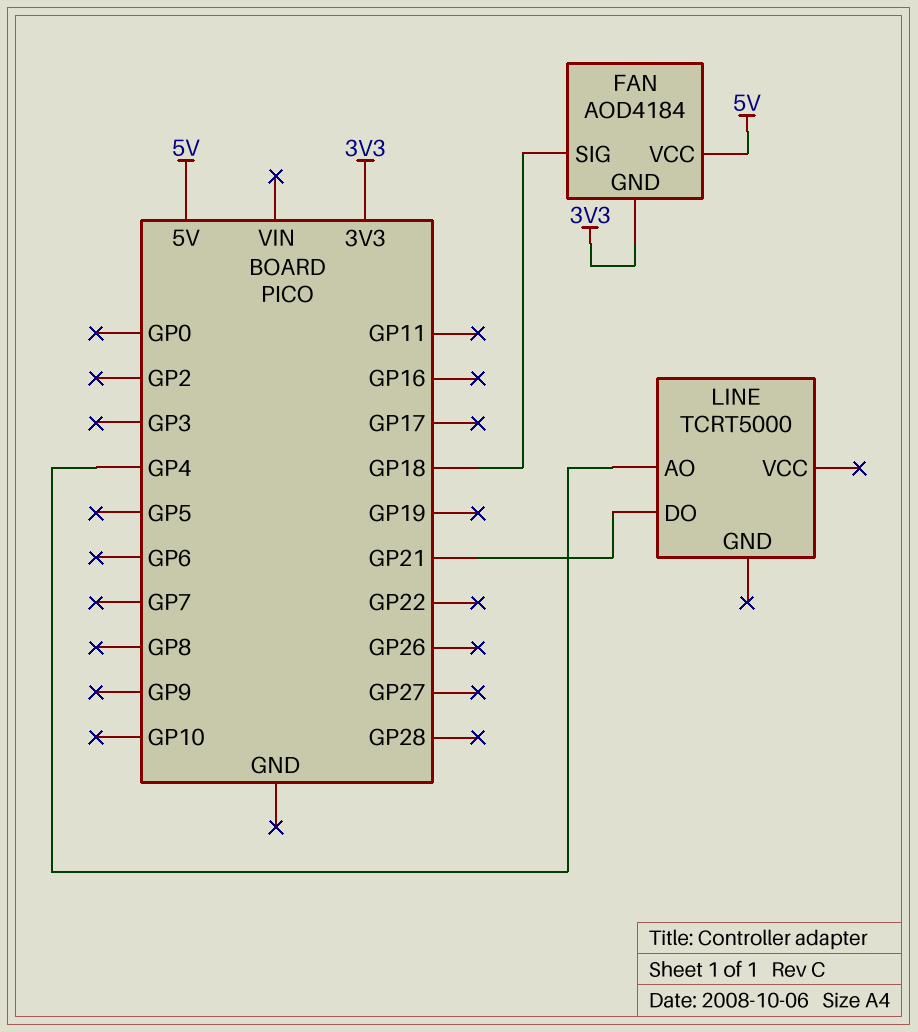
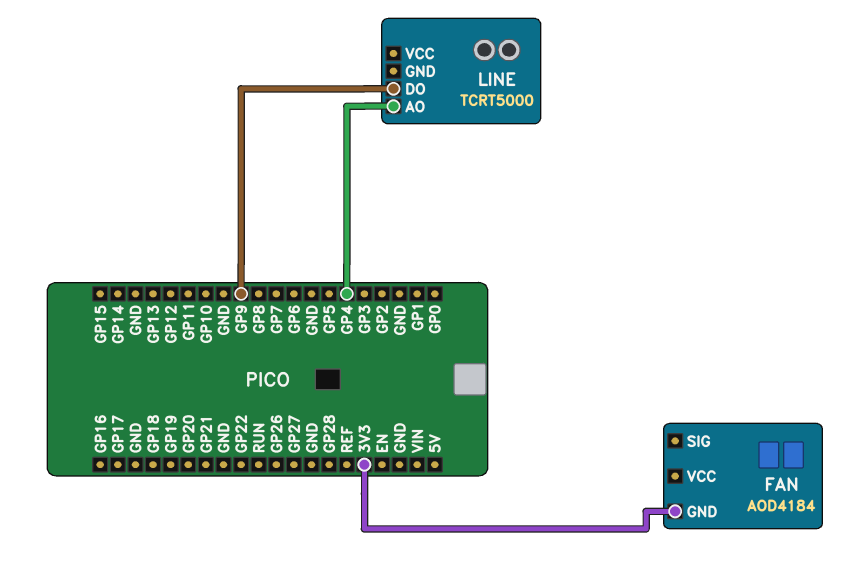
FAN pin SIG: GP18 -> none
FAN pin VCC: 5V -> none
LINE pin DO: GP21 -> GP9

